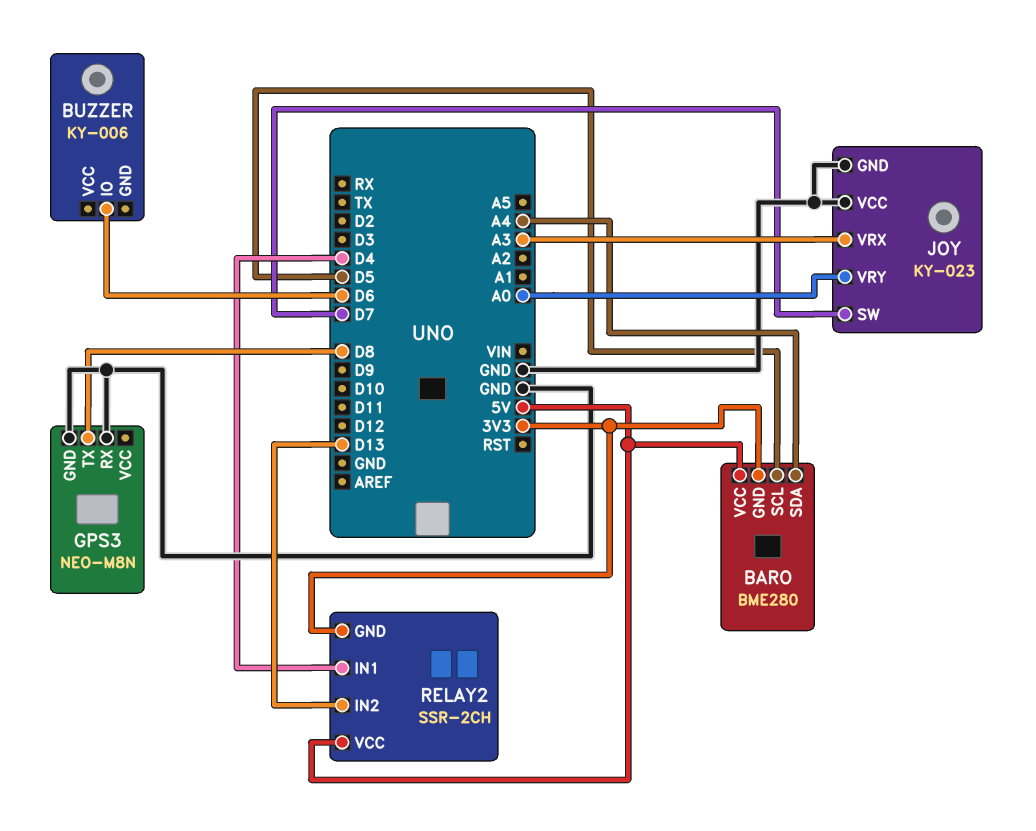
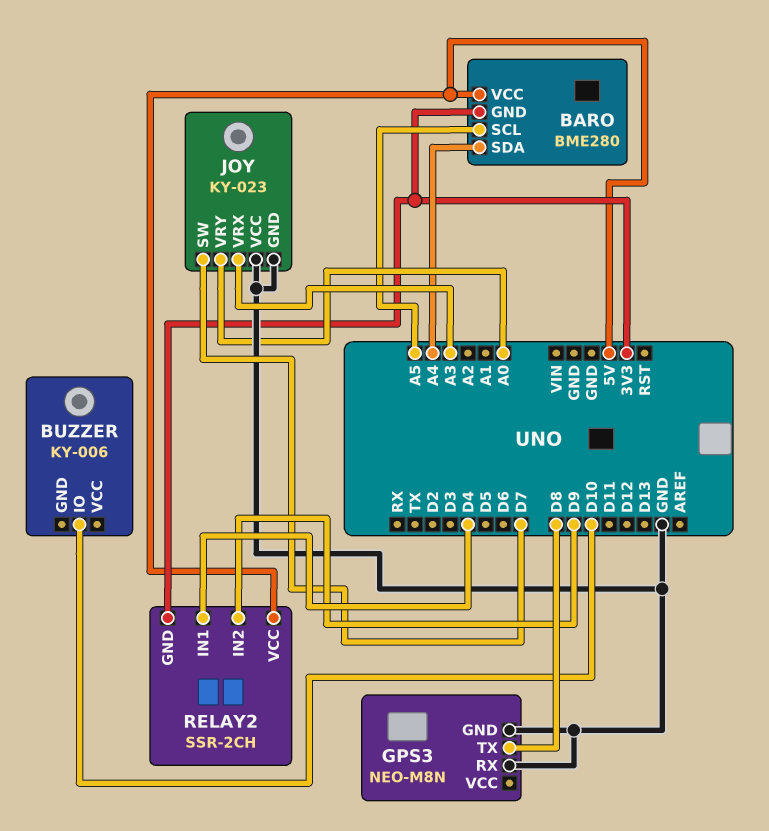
BARO pin SCL: D5 -> A5
BUZZER pin IO: D6 -> D10
RELAY2 pin IN2: D13 -> D9

